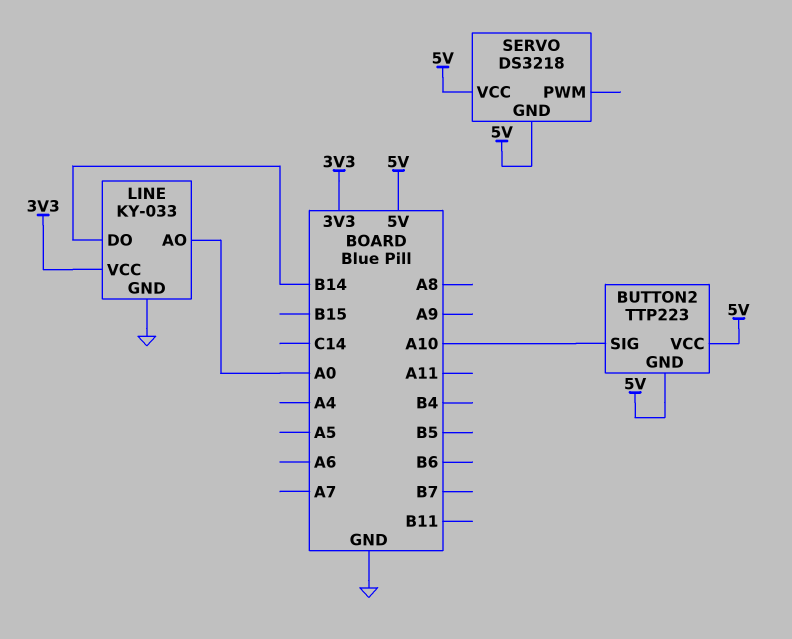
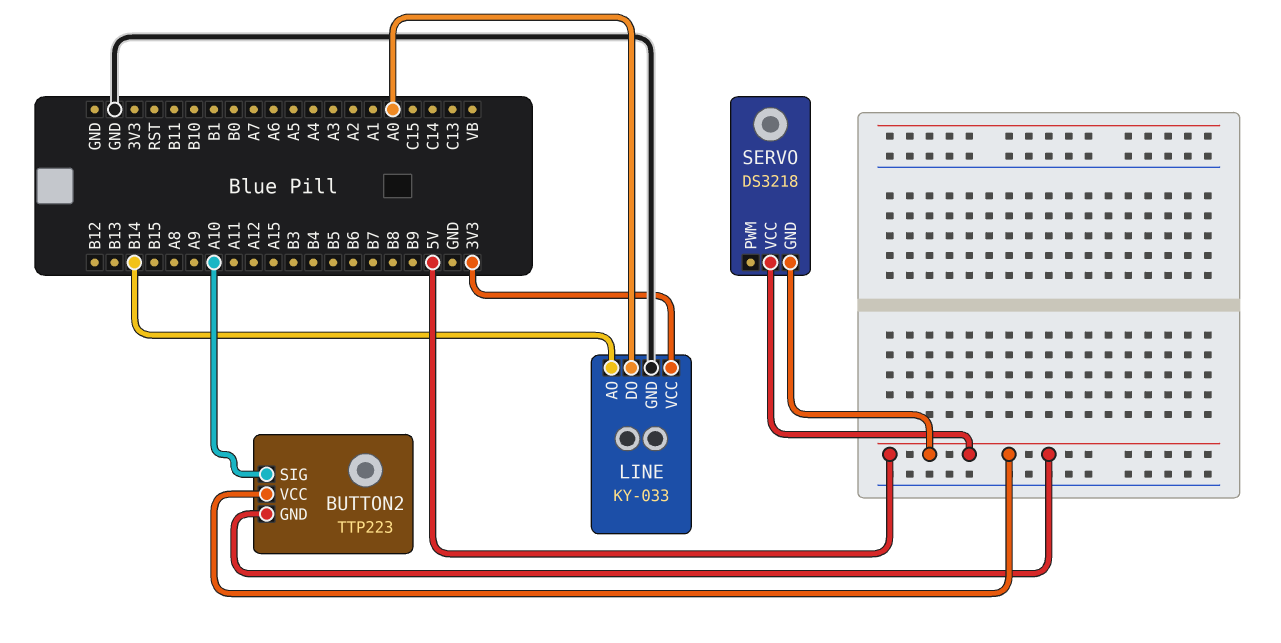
LINE pin AO: A0 -> B14
LINE pin DO: B14 -> A0

